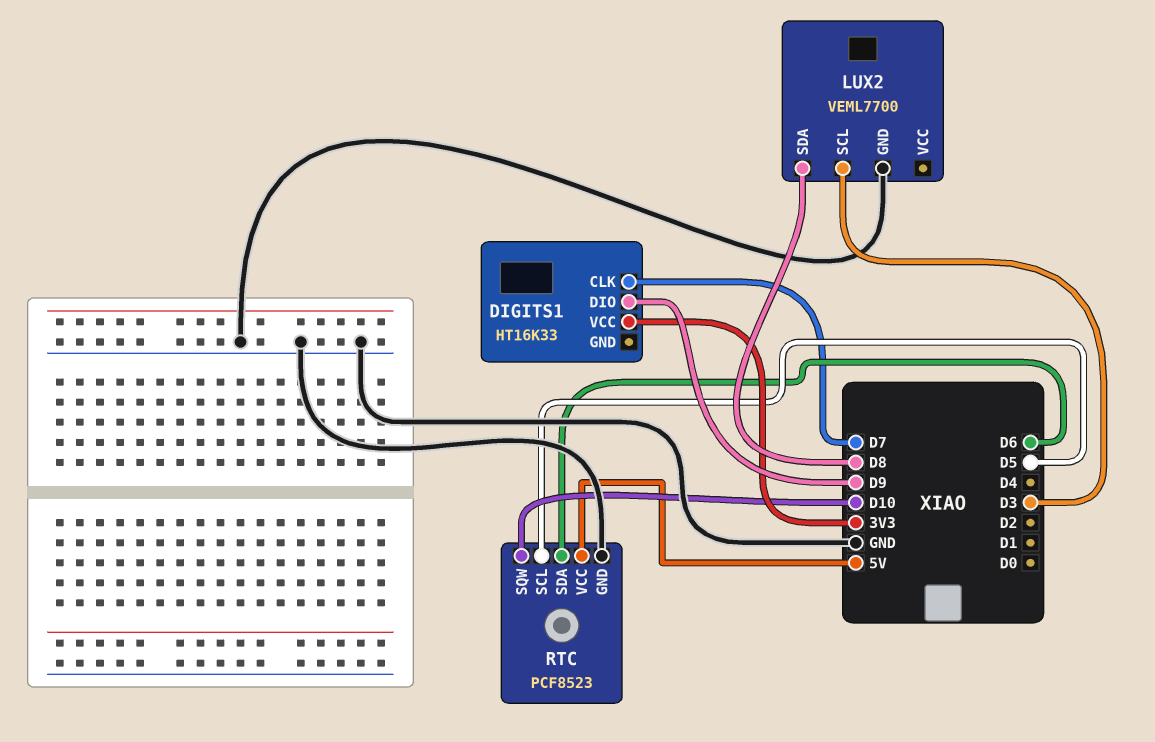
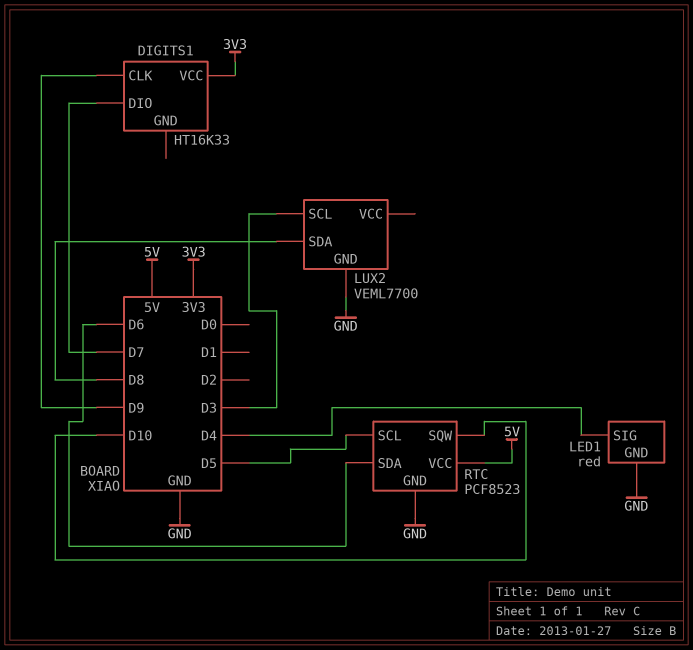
DIGITS1 pin CLK: D7 -> D9
DIGITS1 pin DIO: D9 -> D7
LED1: none -> red
LED1 pin GND: none -> GND
LED1 pin SIG: none -> D4

